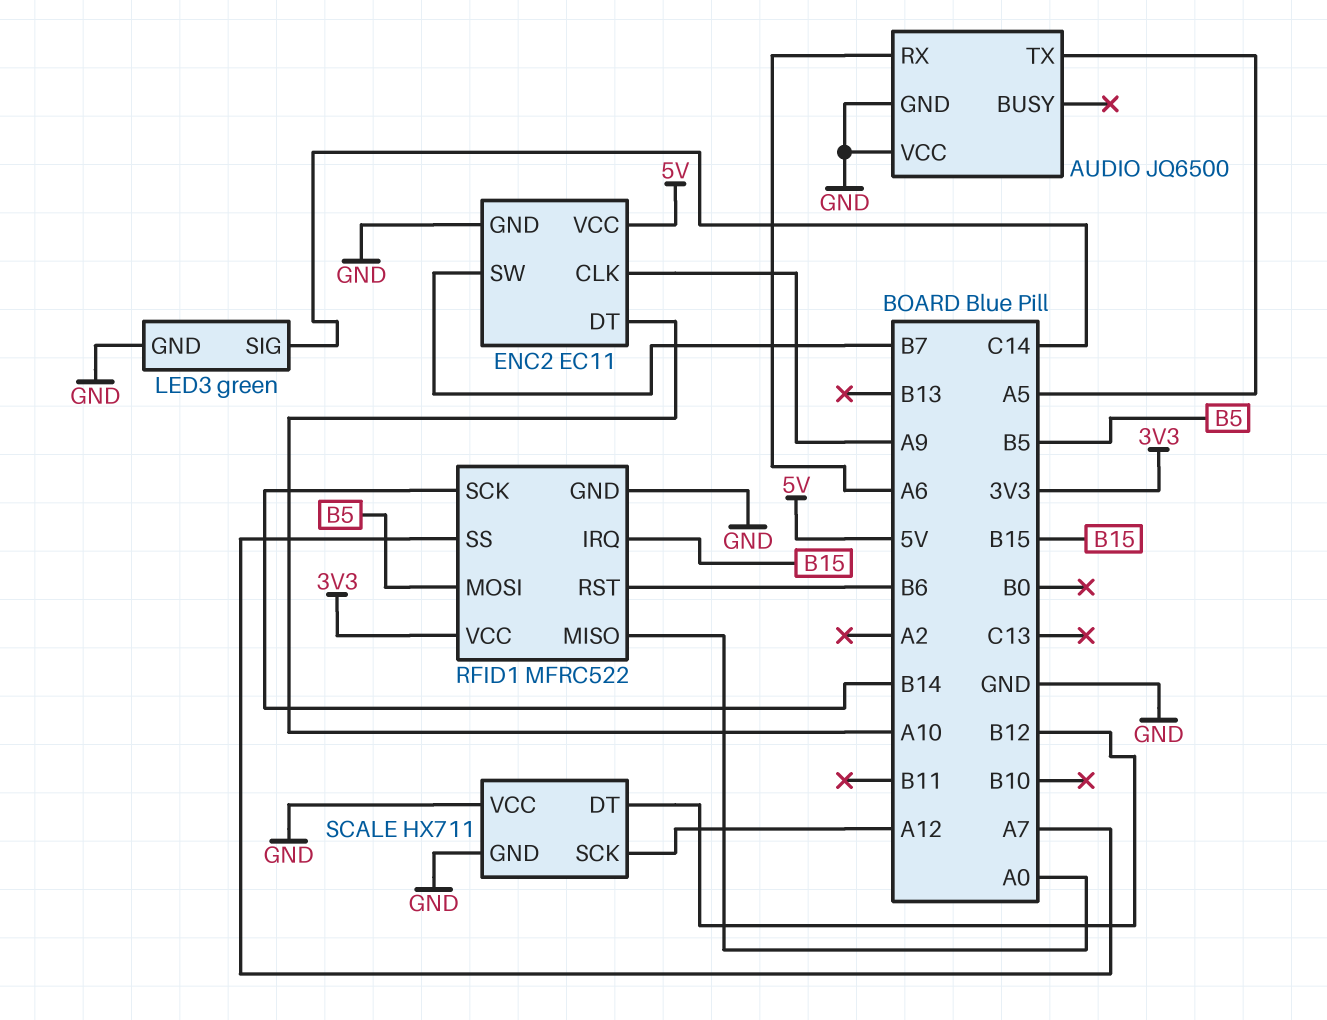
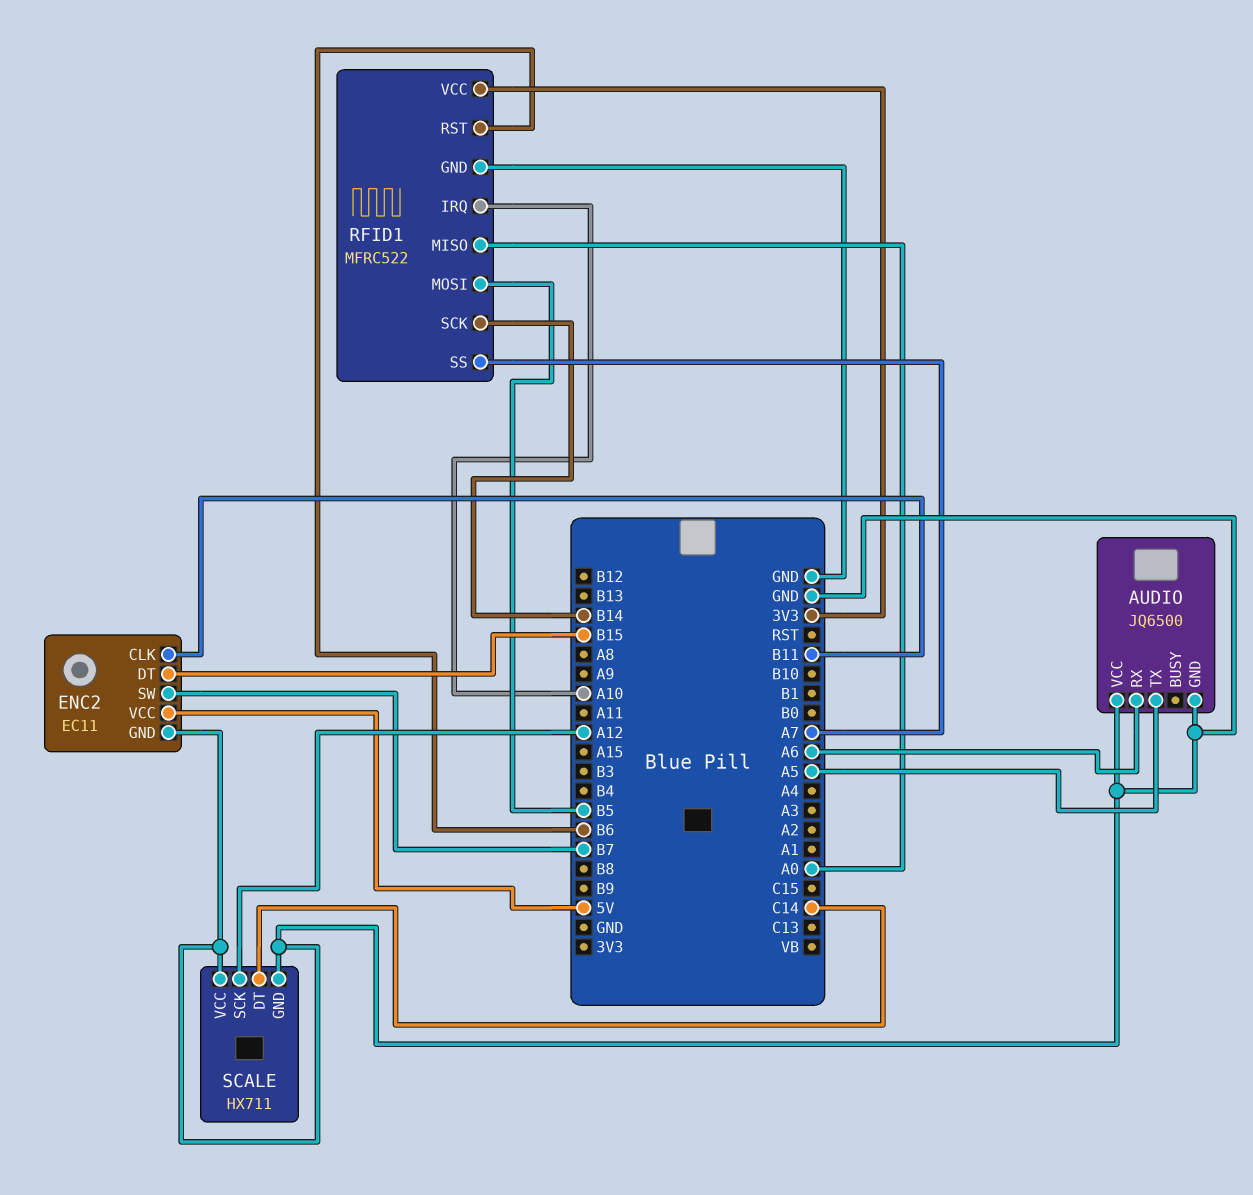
ENC2 pin CLK: A9 -> B11
ENC2 pin DT: A10 -> B15
LED3: green -> none
LED3 pin GND: GND -> none
LED3 pin SIG: C14 -> none
RFID1 pin IRQ: B15 -> A10
SCALE pin DT: B12 -> C14

